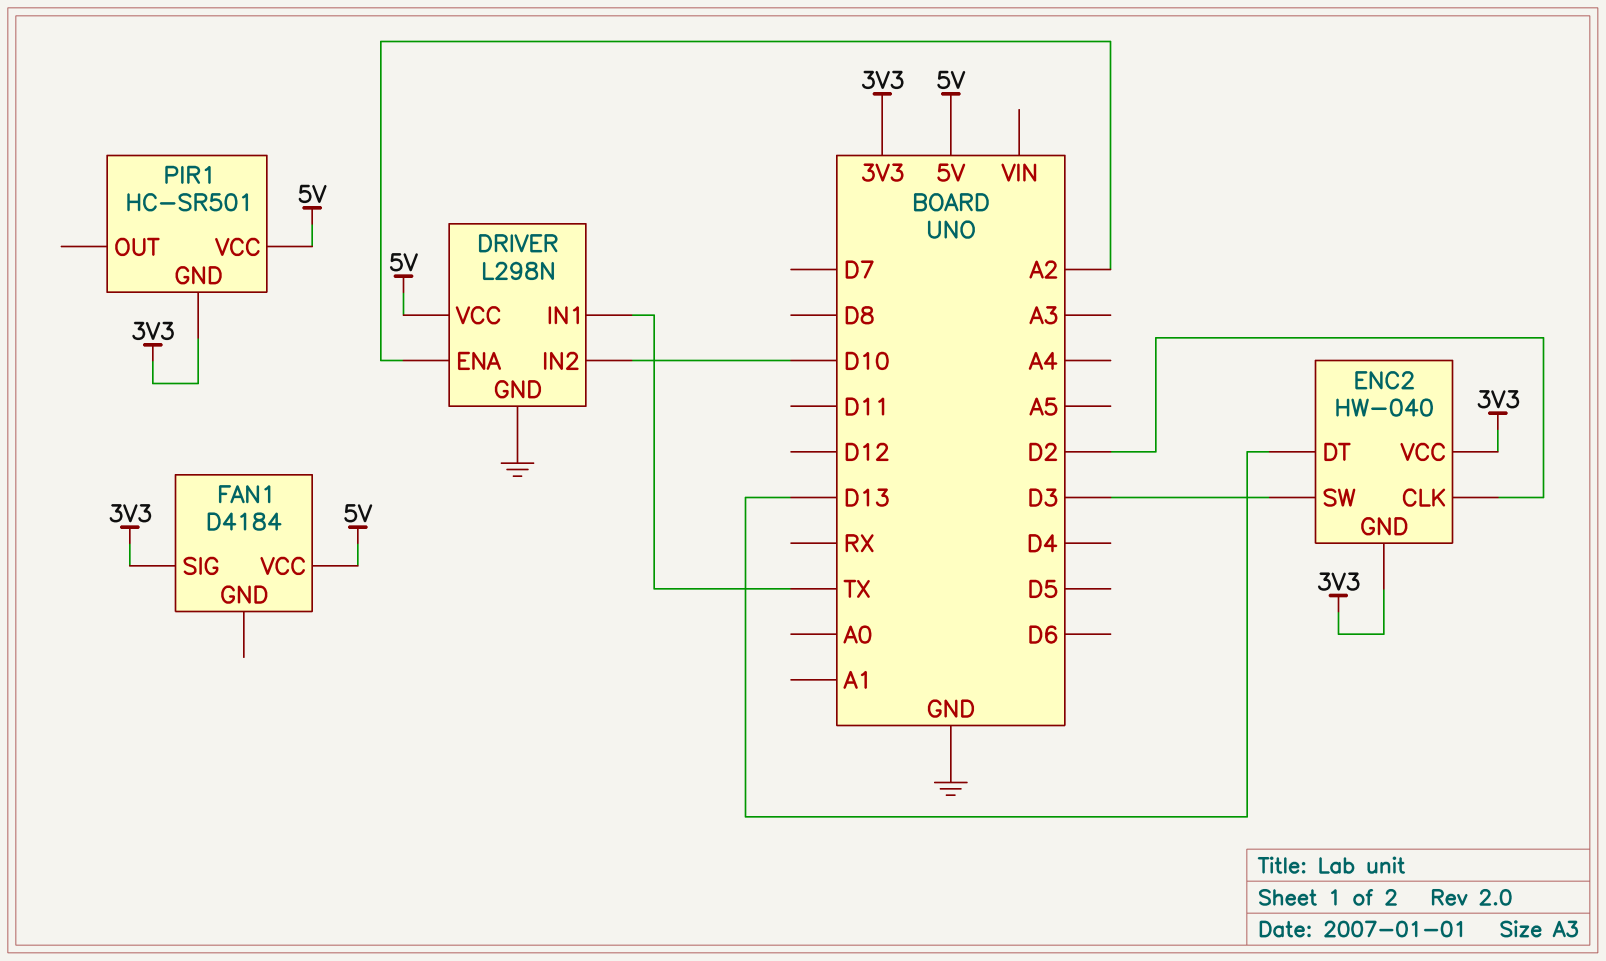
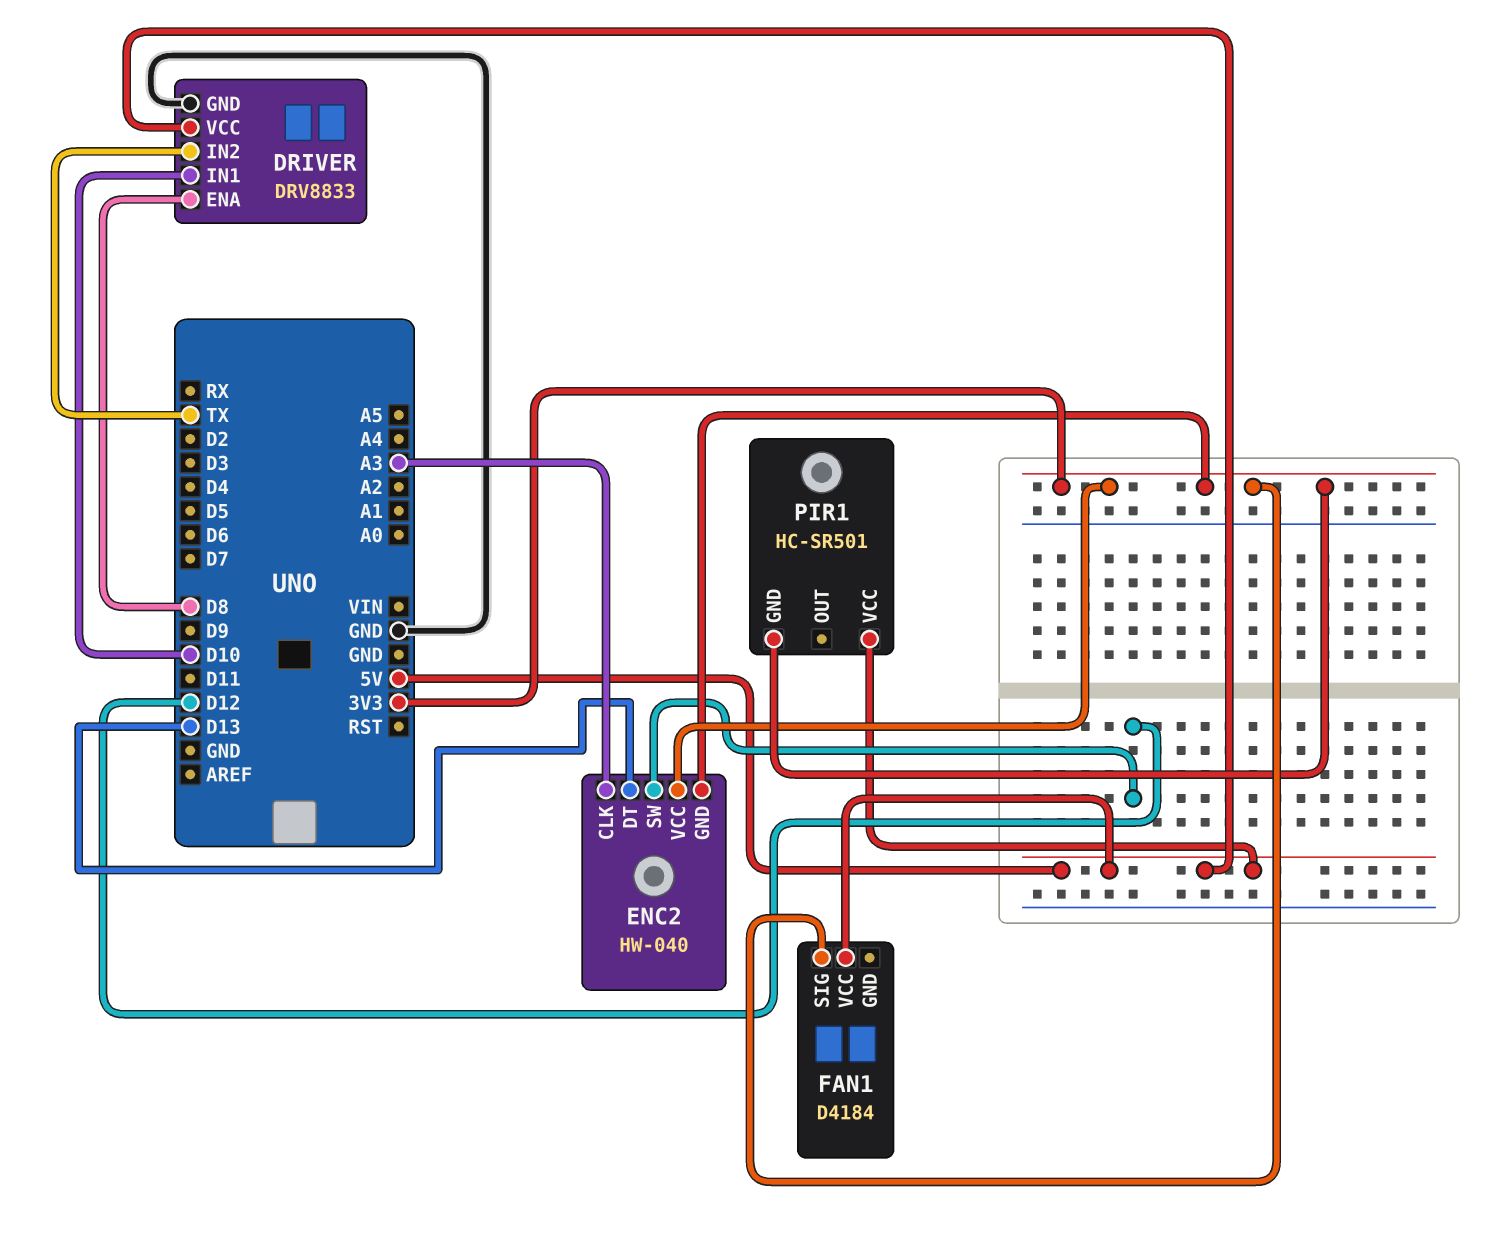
DRIVER: L298N -> DRV8833
DRIVER pin ENA: A2 -> D8
DRIVER pin IN1: TX -> D10
DRIVER pin IN2: D10 -> TX
ENC2 pin CLK: D2 -> A3
ENC2 pin SW: D3 -> D12

